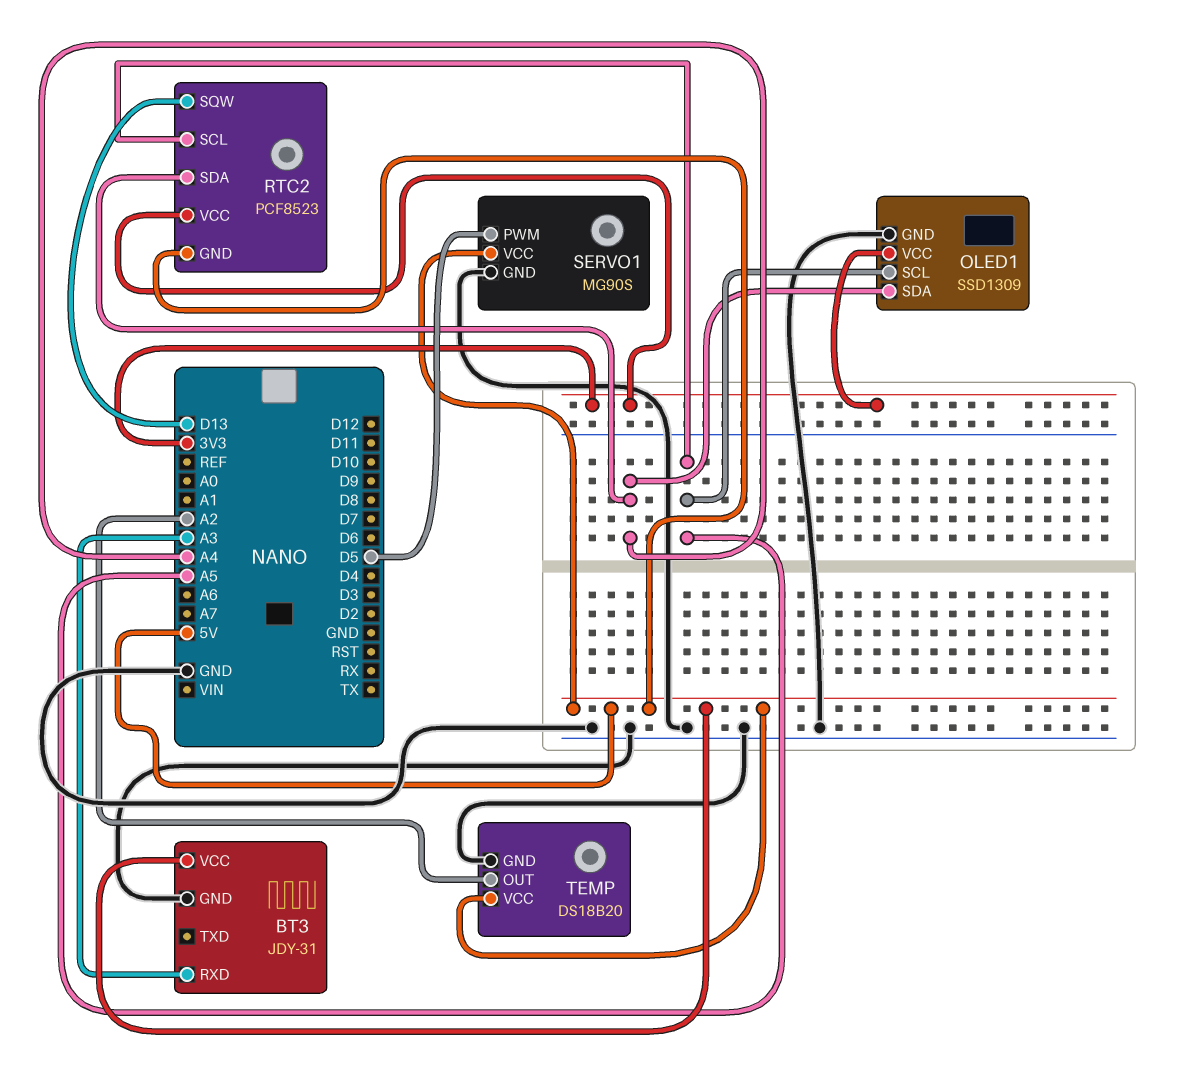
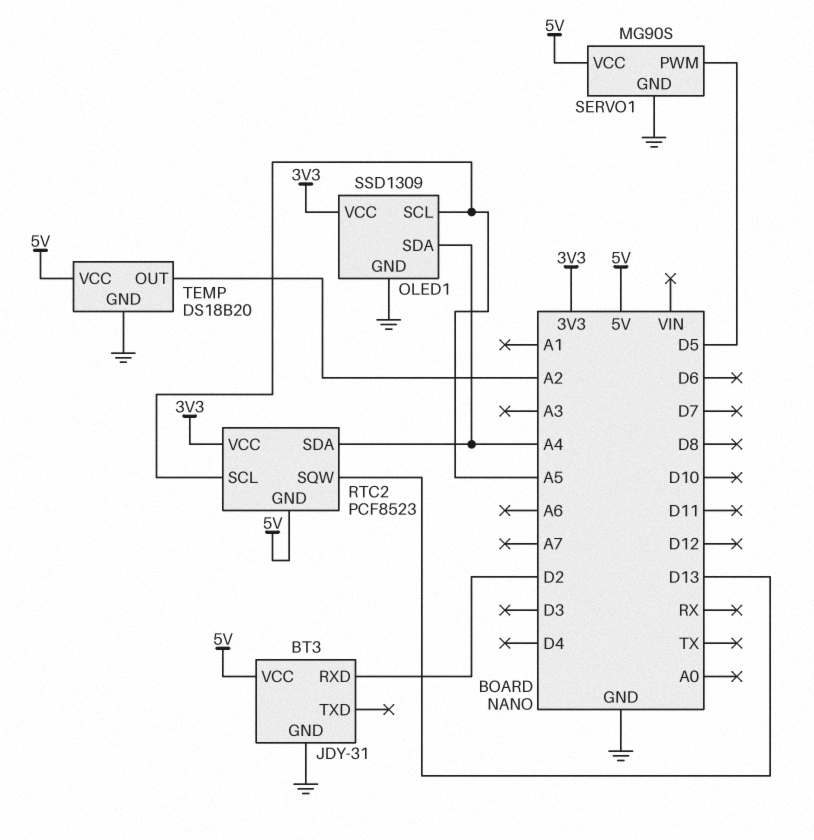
BT3 pin RXD: A3 -> D2

